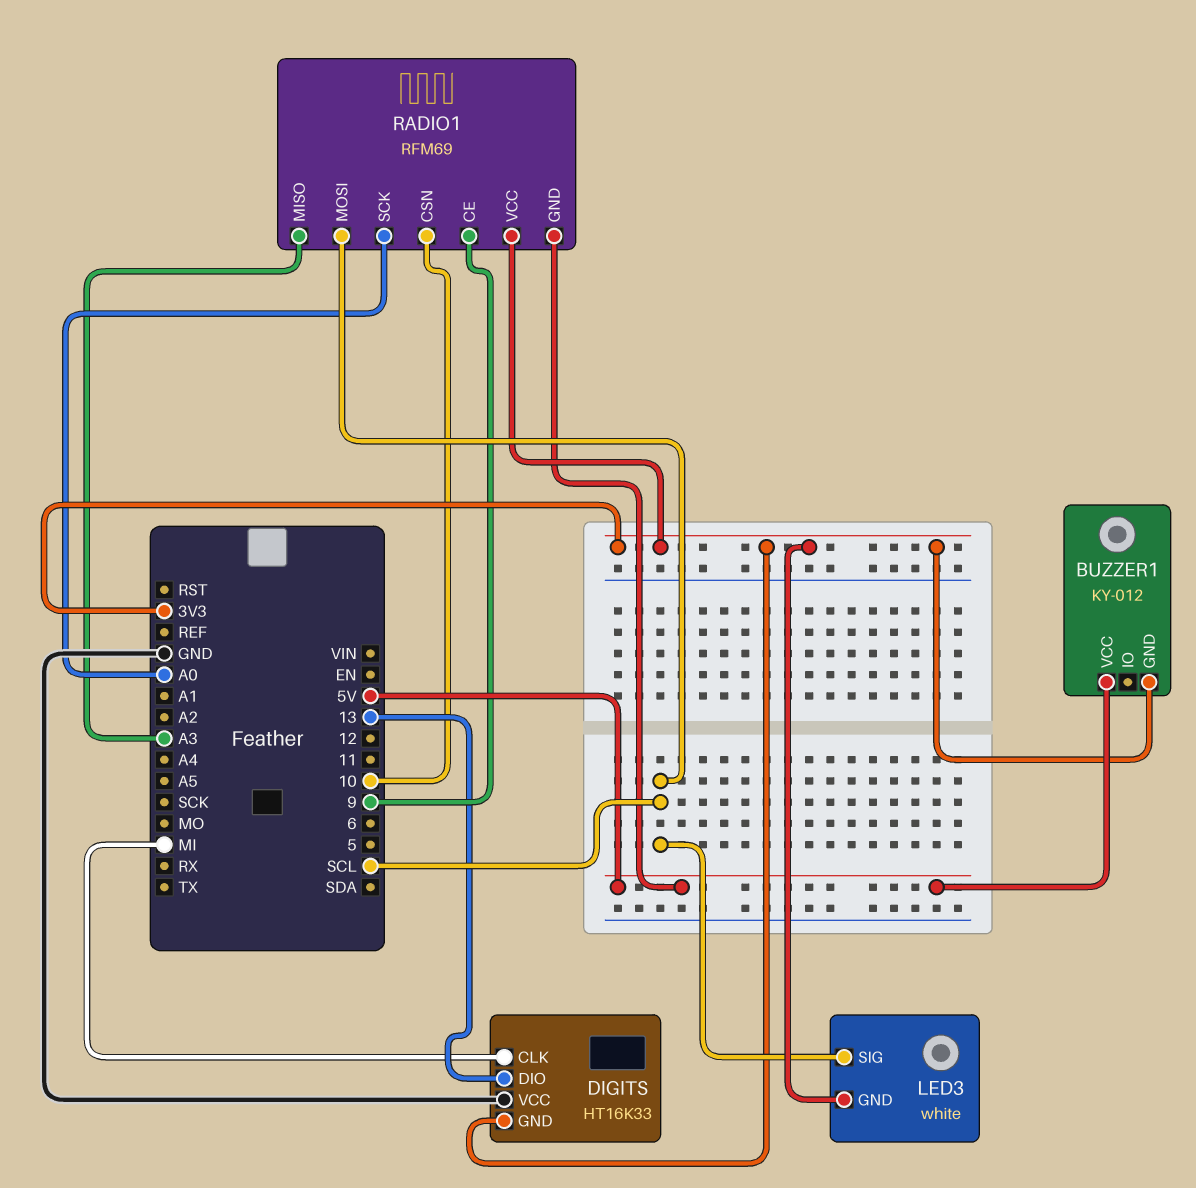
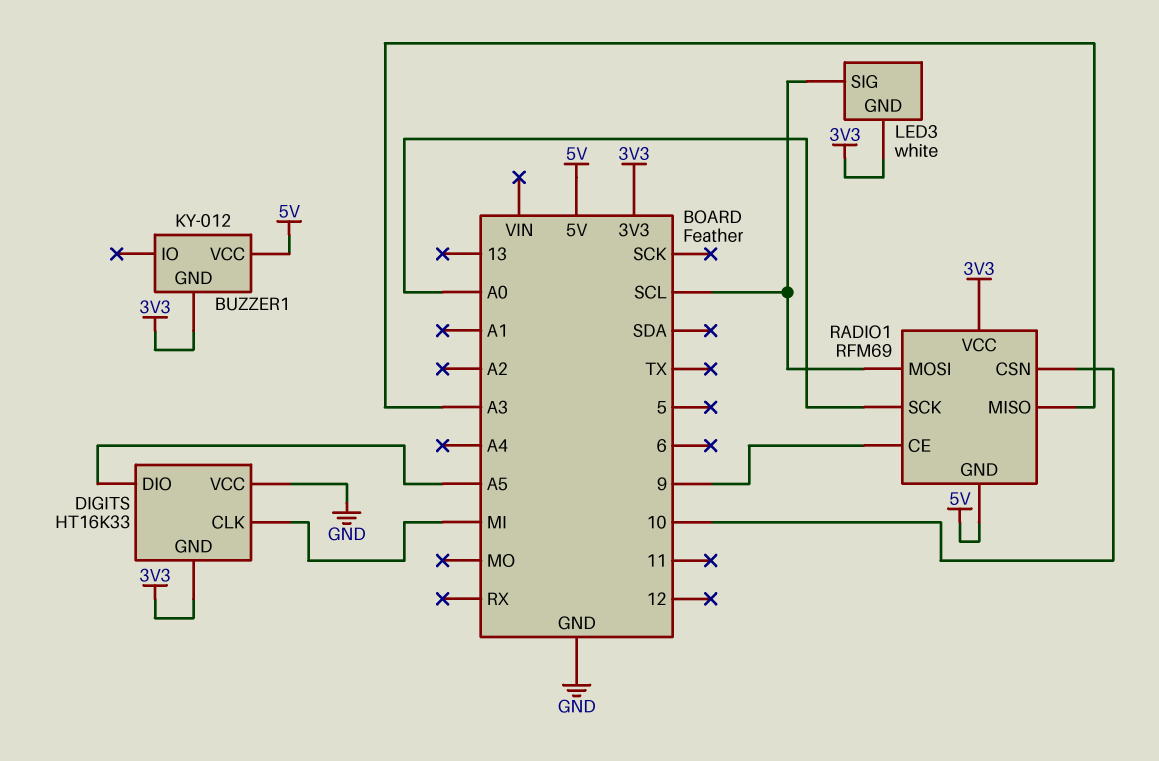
DIGITS pin DIO: 13 -> A5

